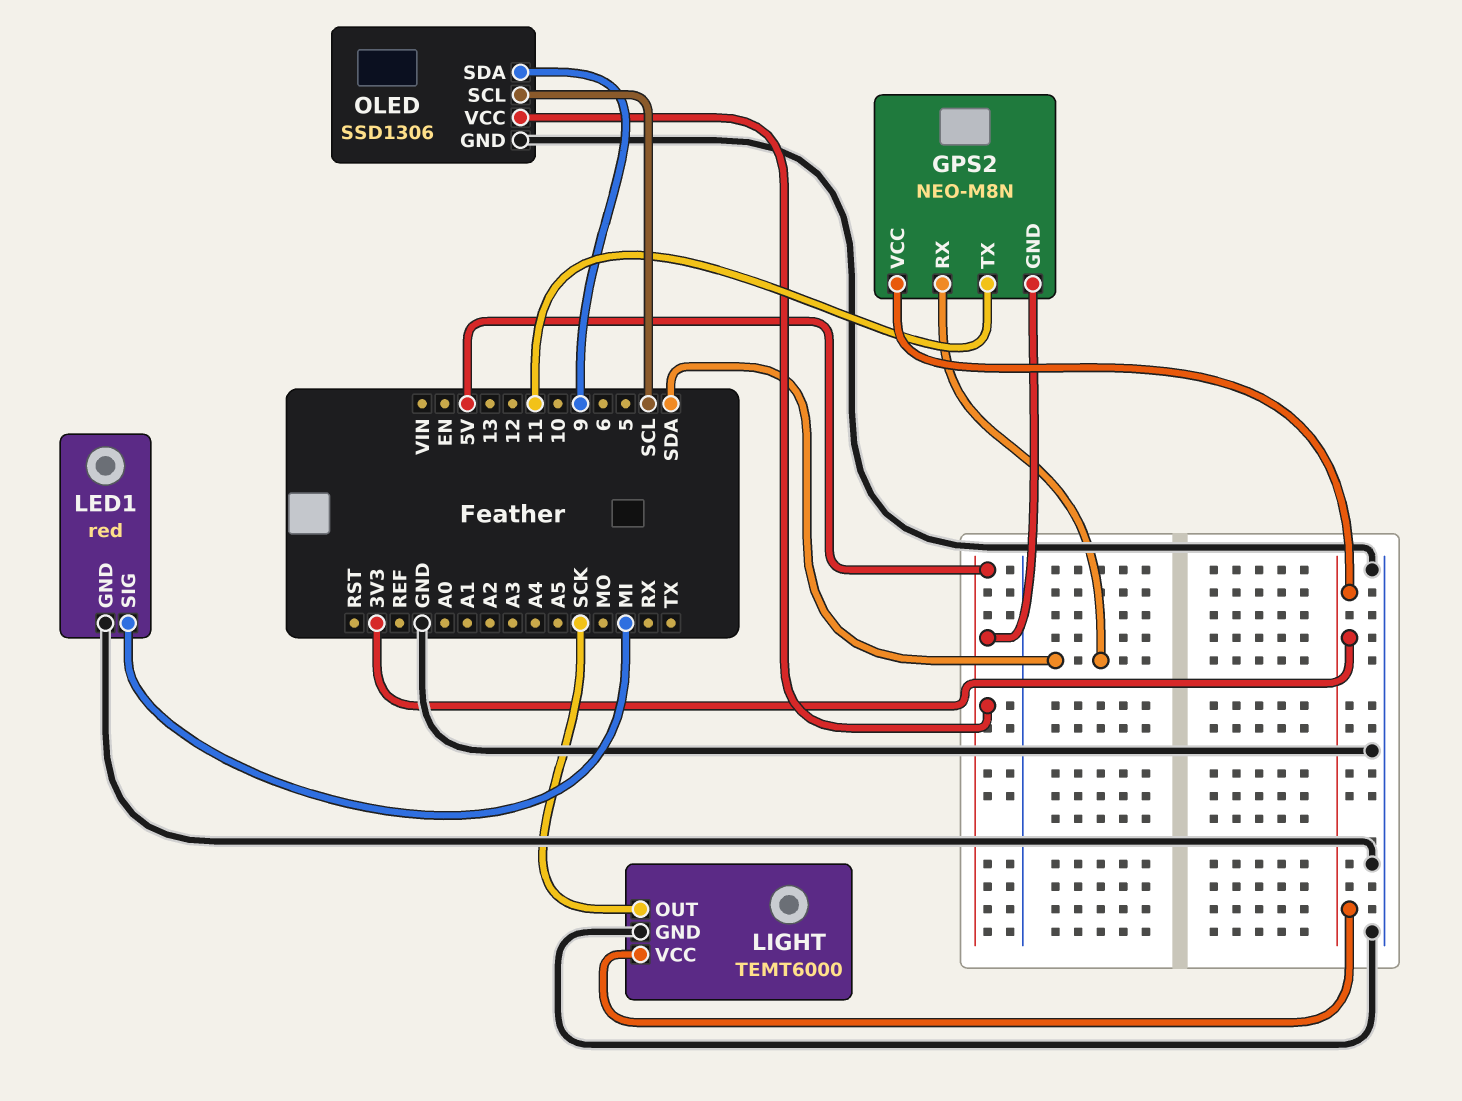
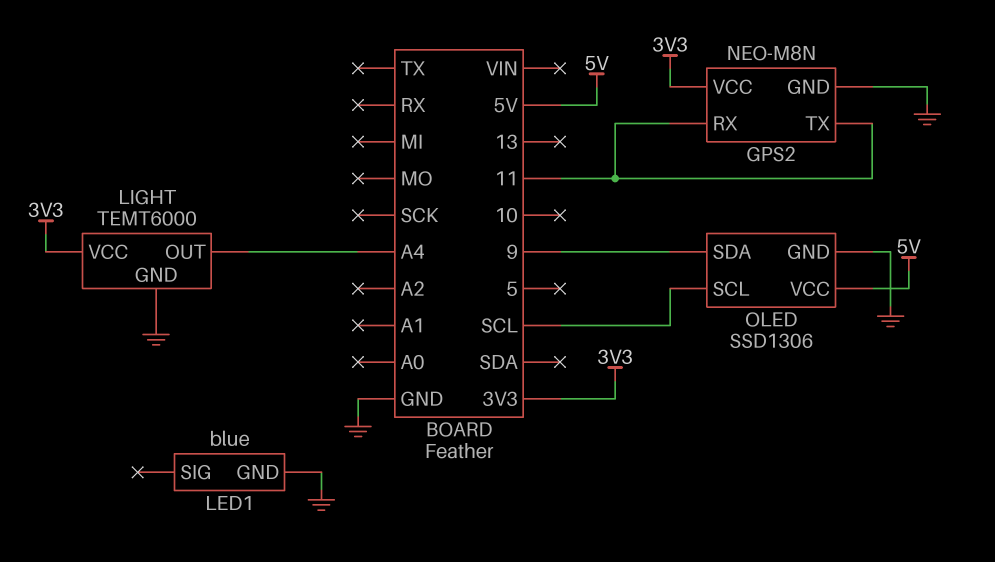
GPS2 pin GND: 5V -> GND
GPS2 pin RX: SDA -> 11
LED1: red -> blue
LED1 pin SIG: MI -> none
LIGHT pin OUT: SCK -> A4

